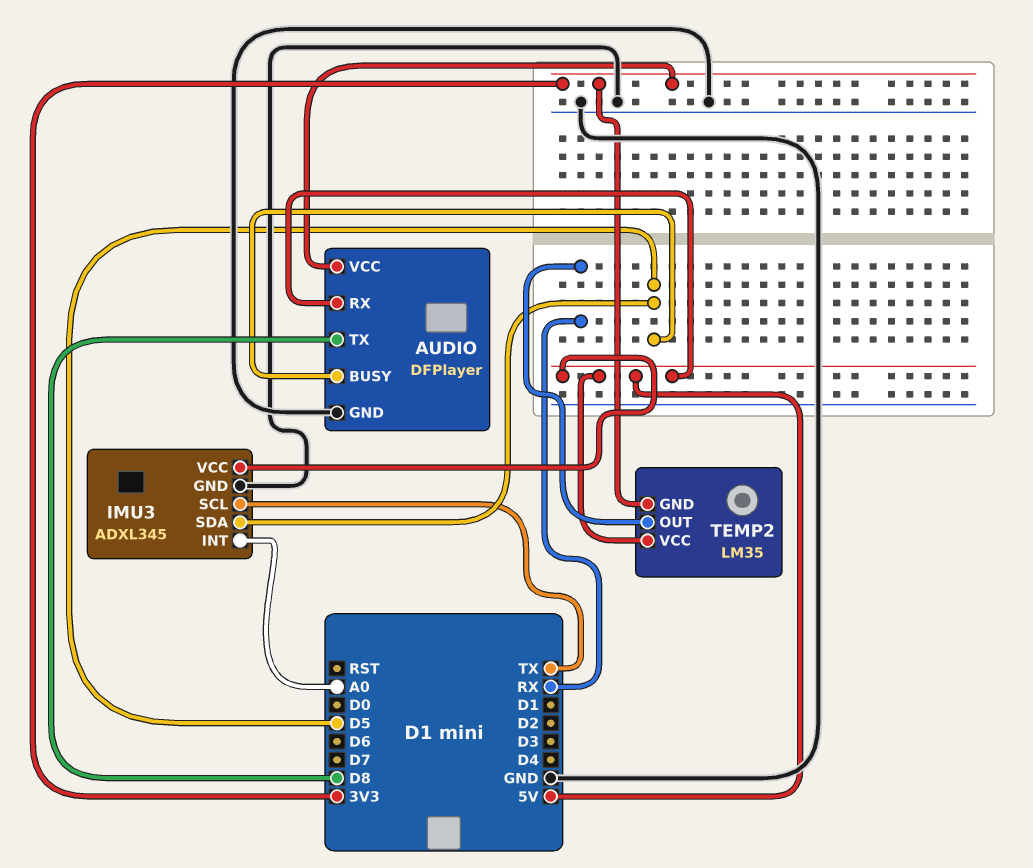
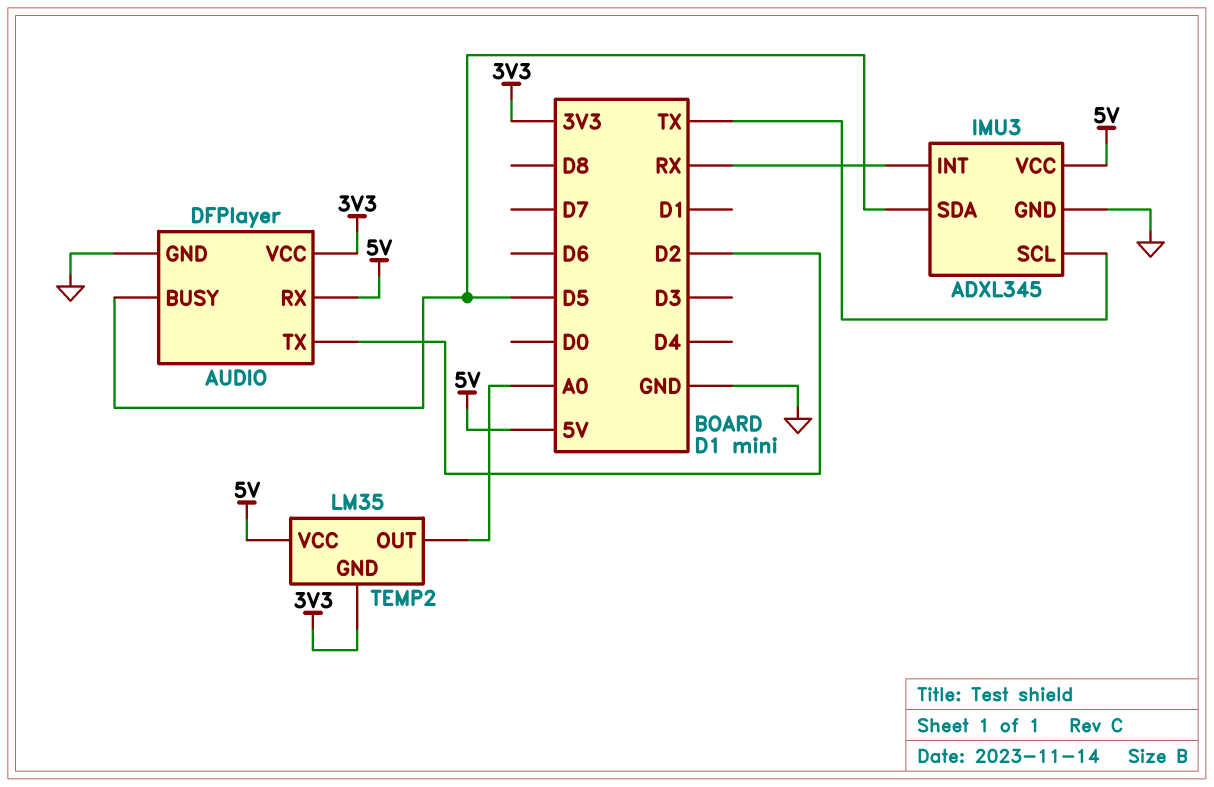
AUDIO pin TX: D8 -> D2
IMU3 pin INT: A0 -> RX
TEMP2 pin OUT: RX -> A0

